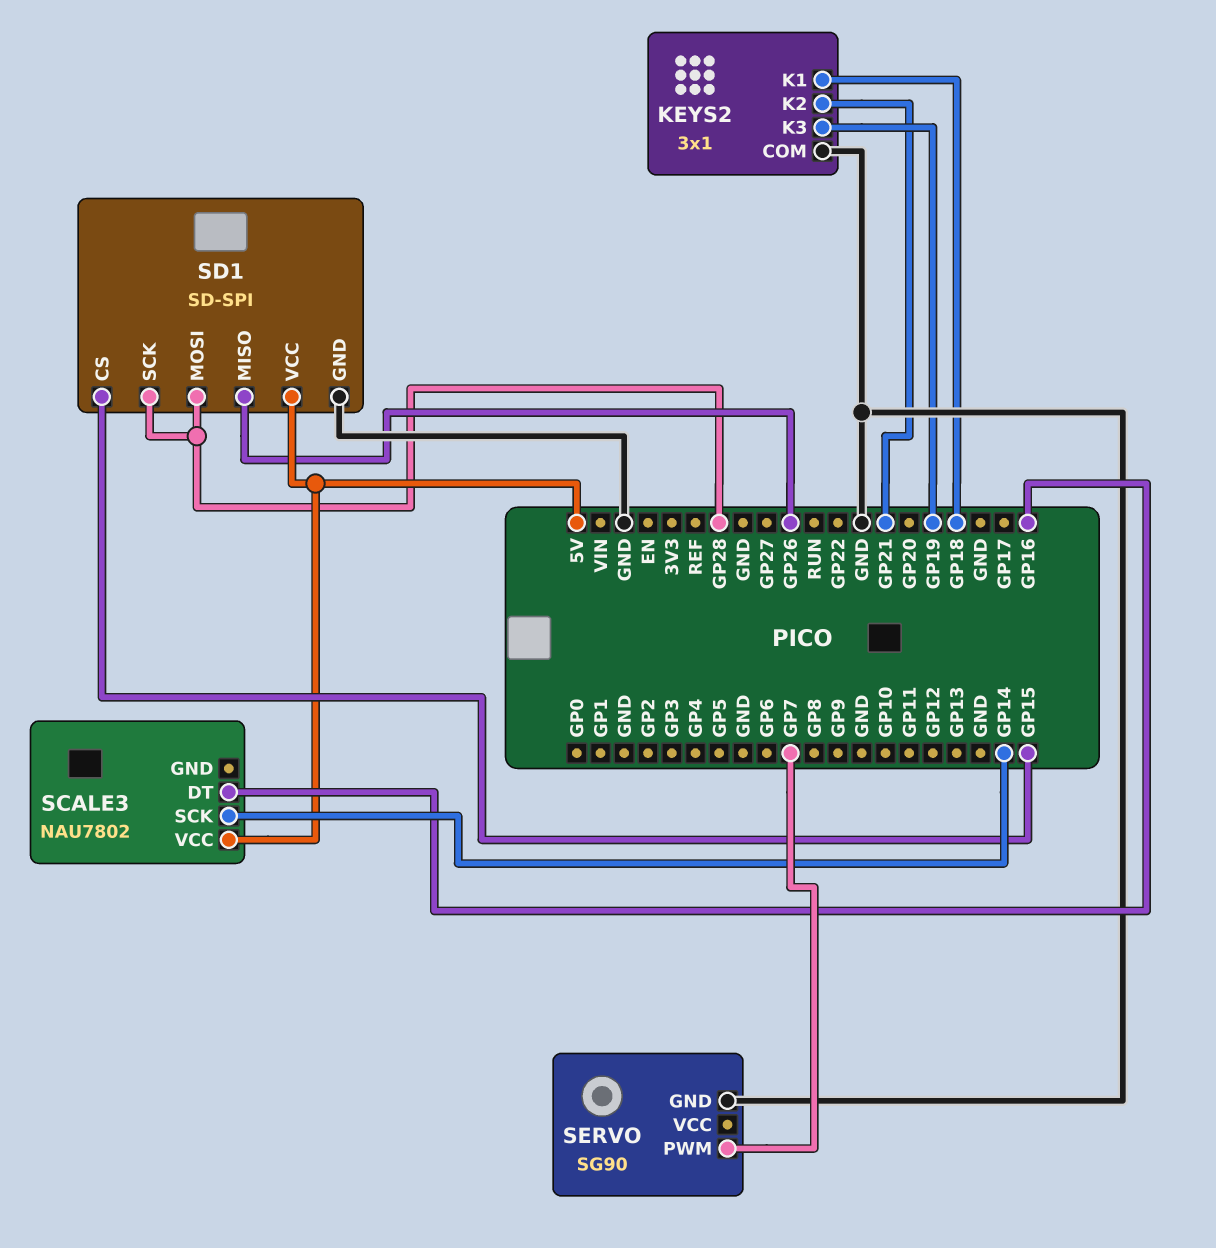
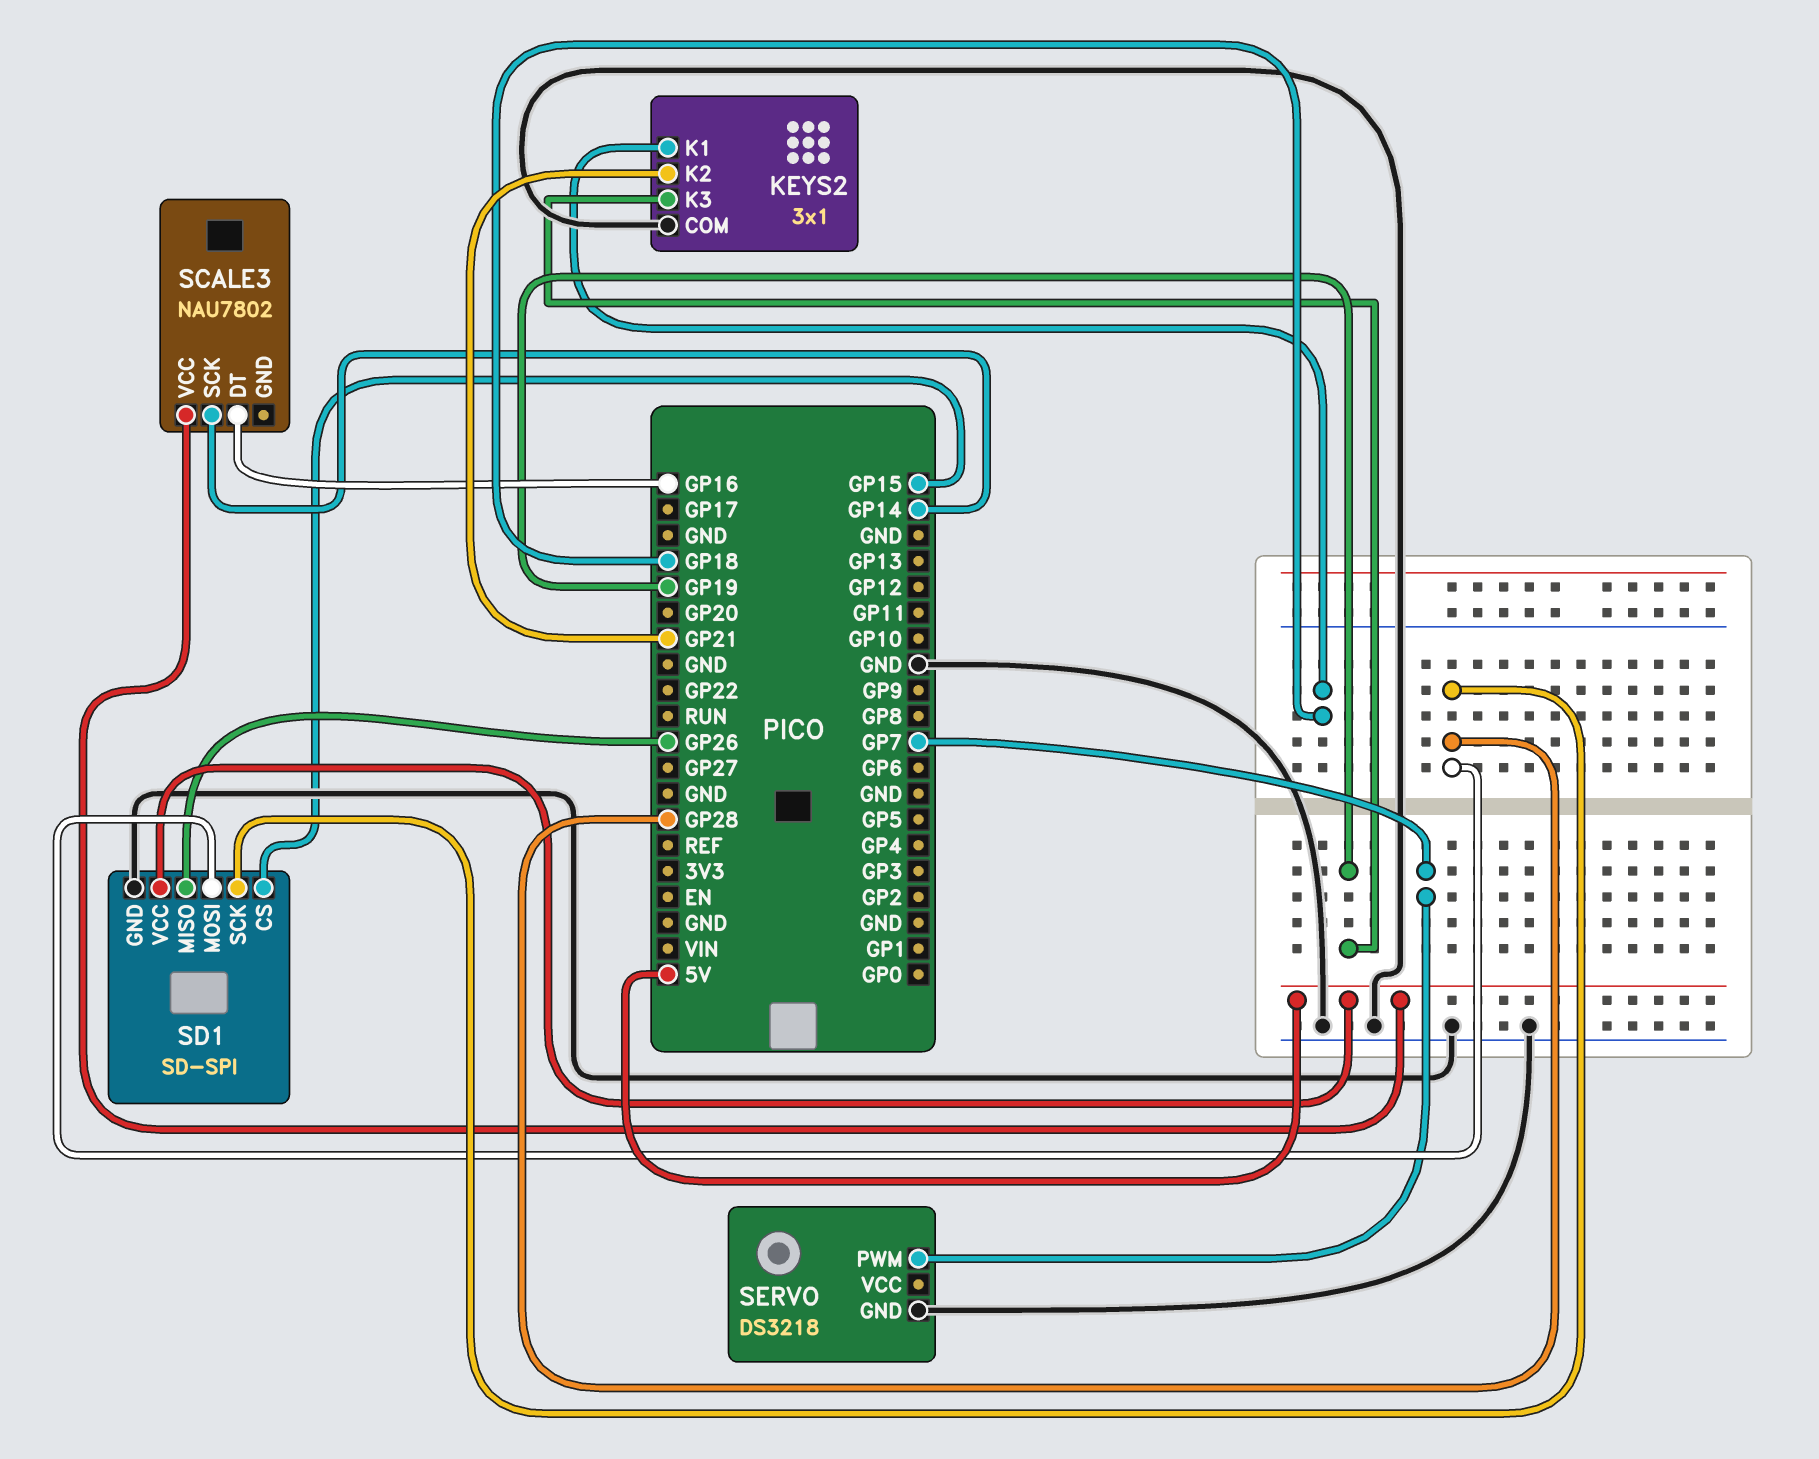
SERVO: SG90 -> DS3218

